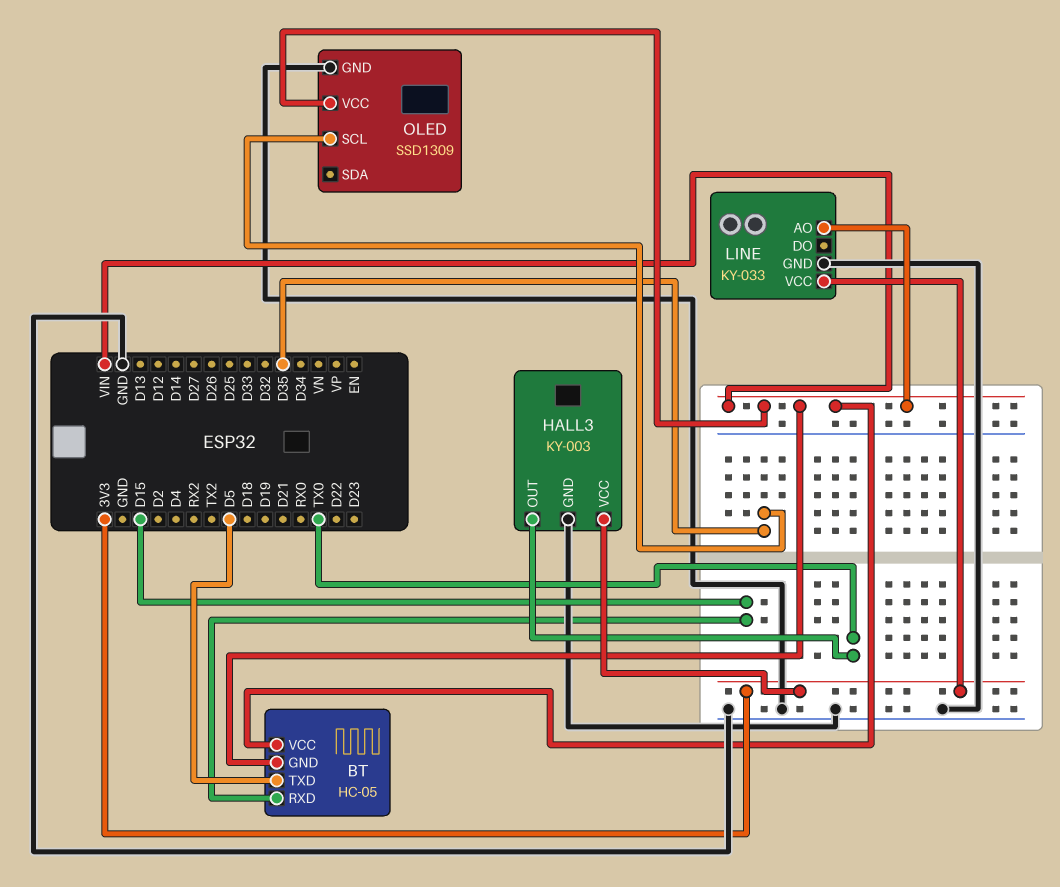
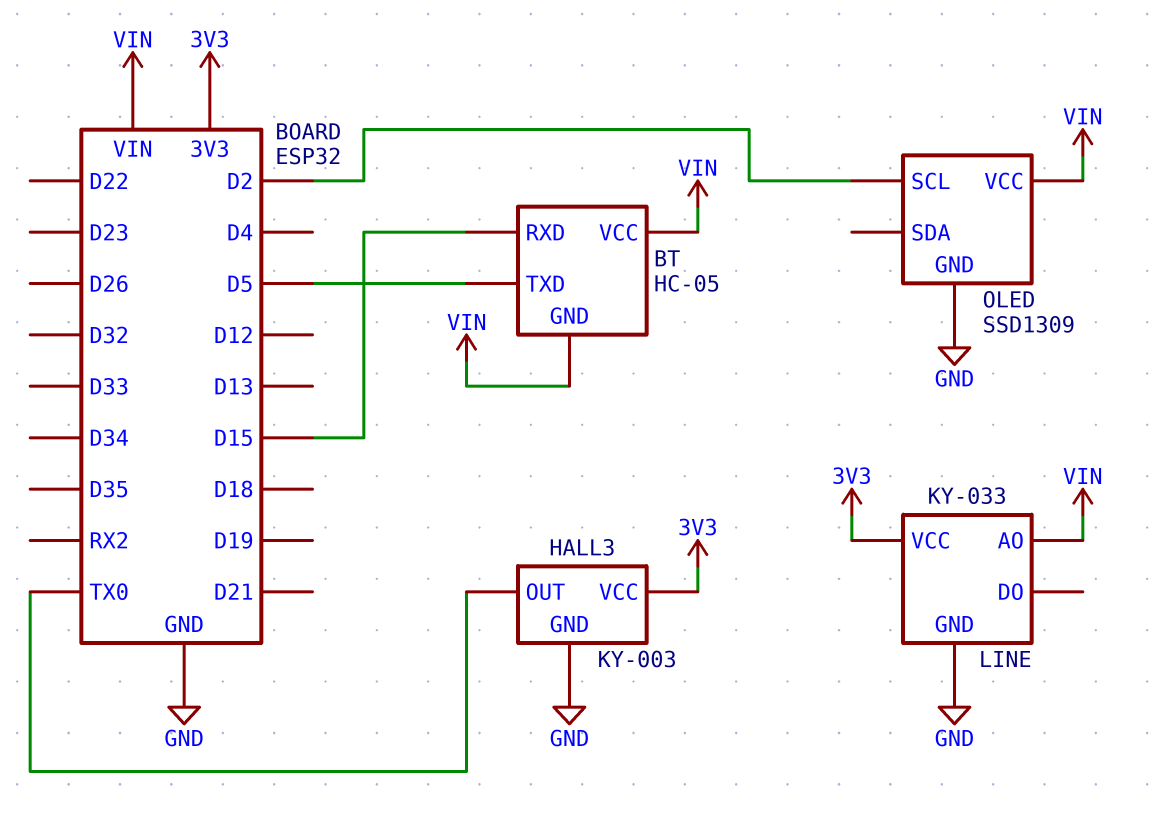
OLED pin SCL: D35 -> D2

